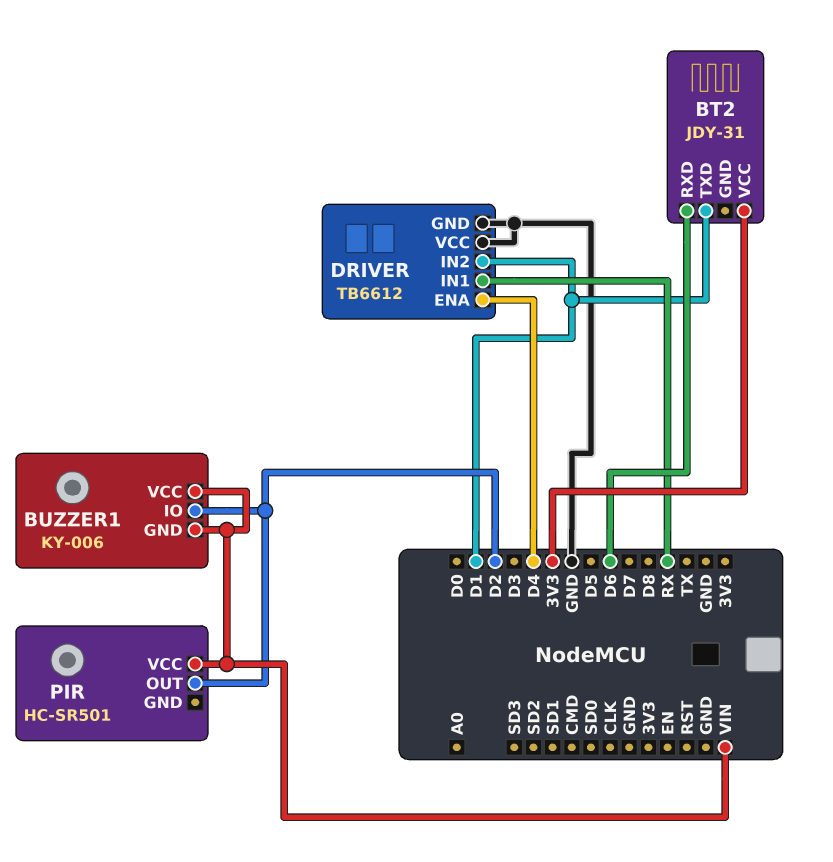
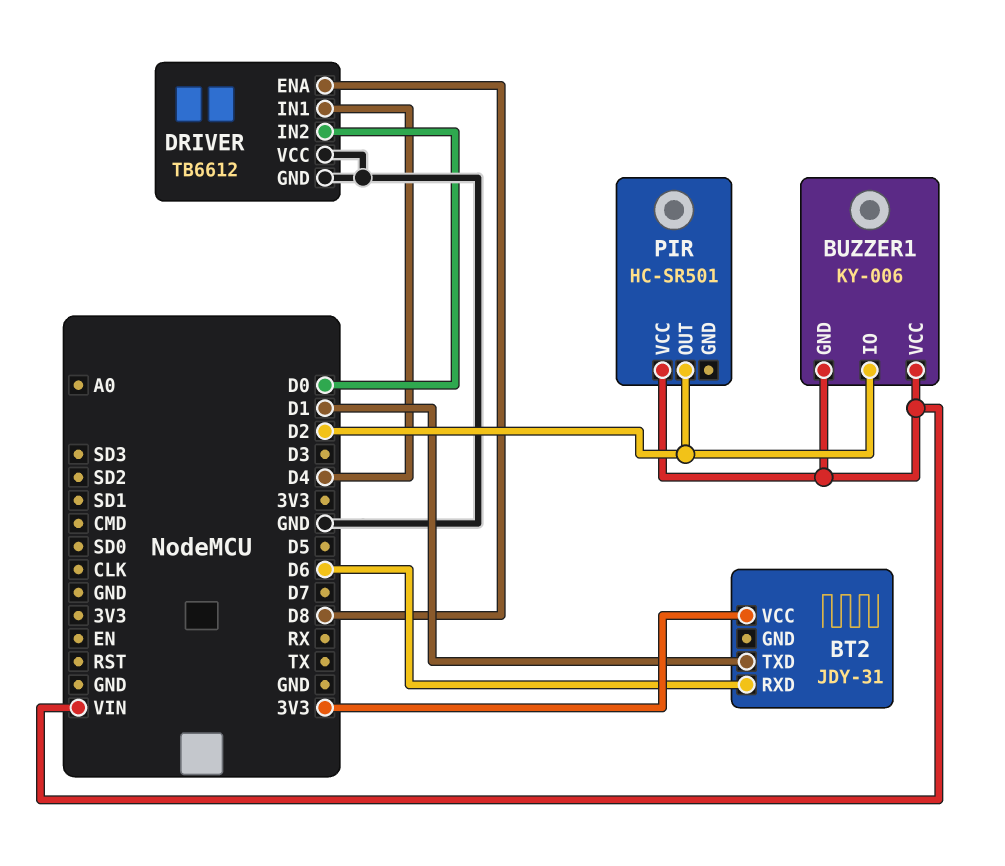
DRIVER pin ENA: D4 -> D8
DRIVER pin IN1: RX -> D4
DRIVER pin IN2: D1 -> D0

